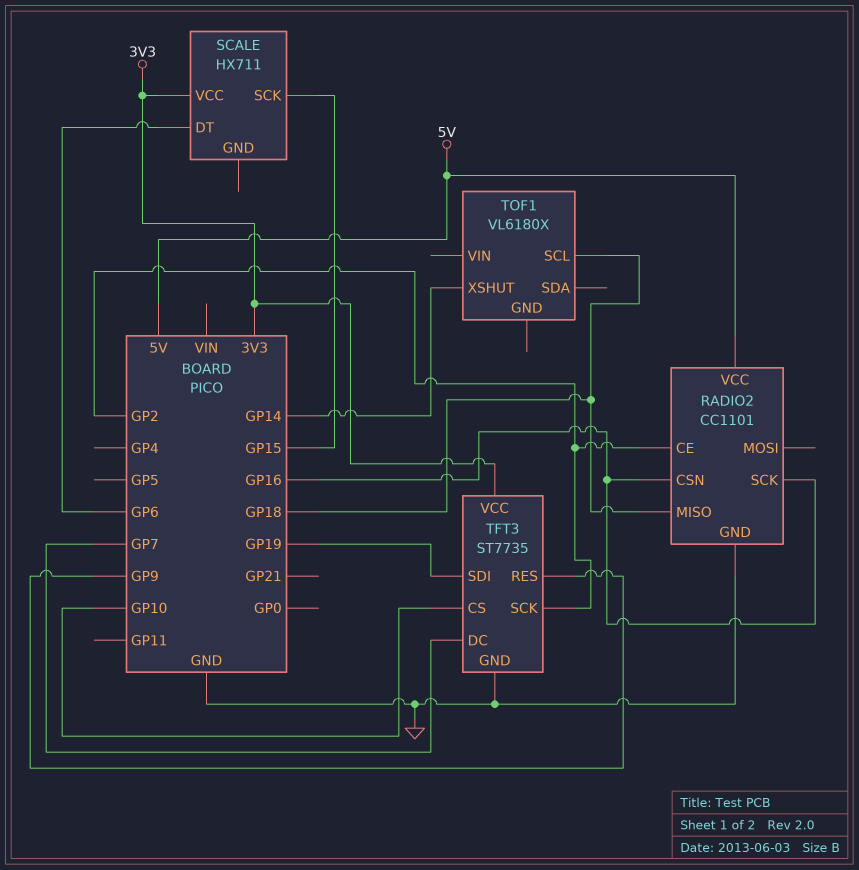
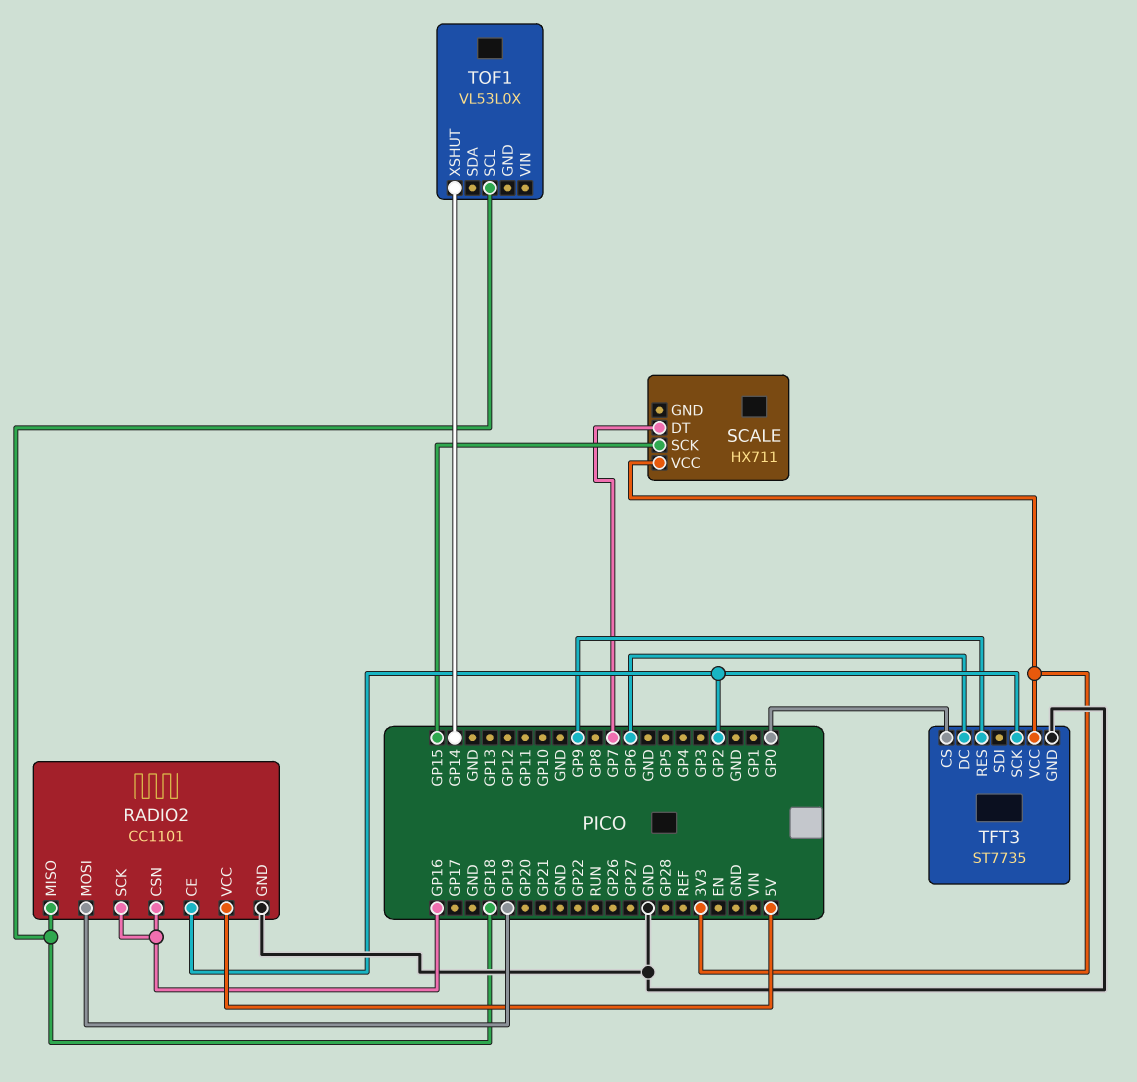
RADIO2 pin MOSI: none -> GP19
SCALE pin DT: GP6 -> GP7
TFT3 pin CS: GP10 -> GP0
TFT3 pin DC: GP7 -> GP6
TFT3 pin SDI: GP19 -> none
TOF1: VL6180X -> VL53L0X

